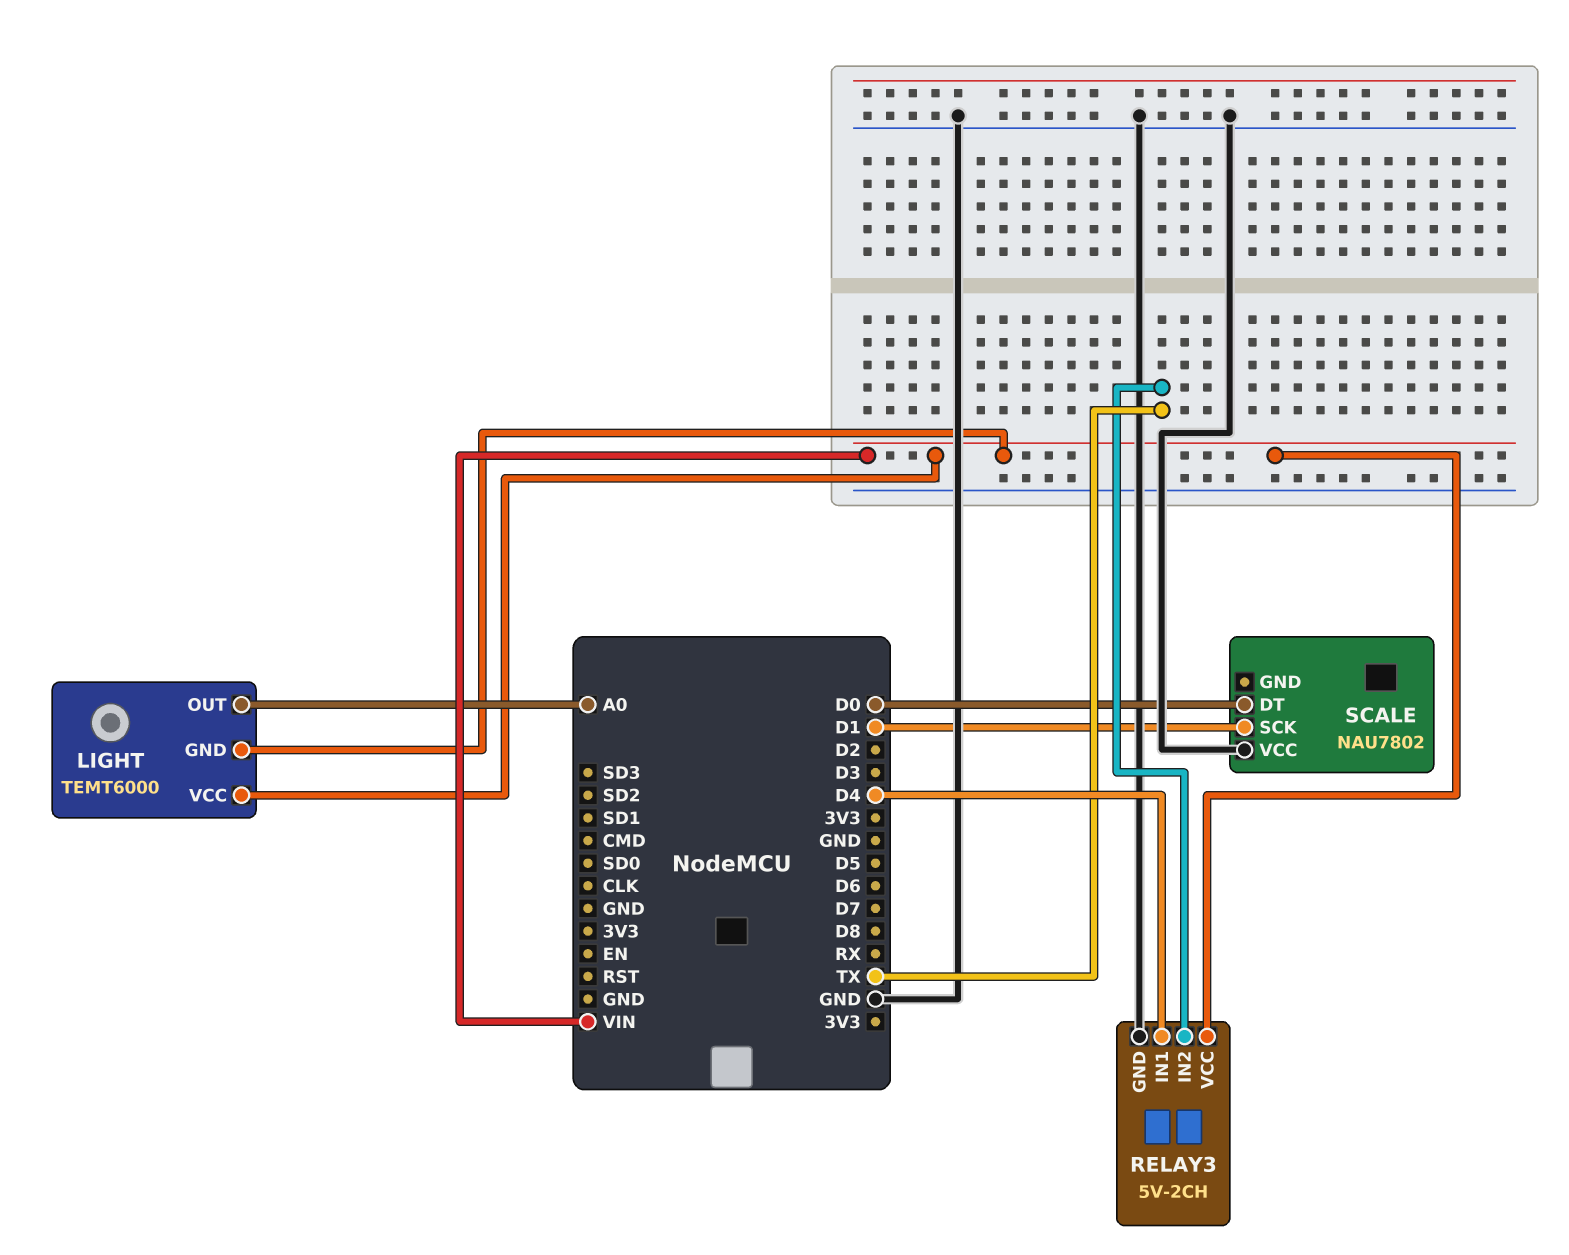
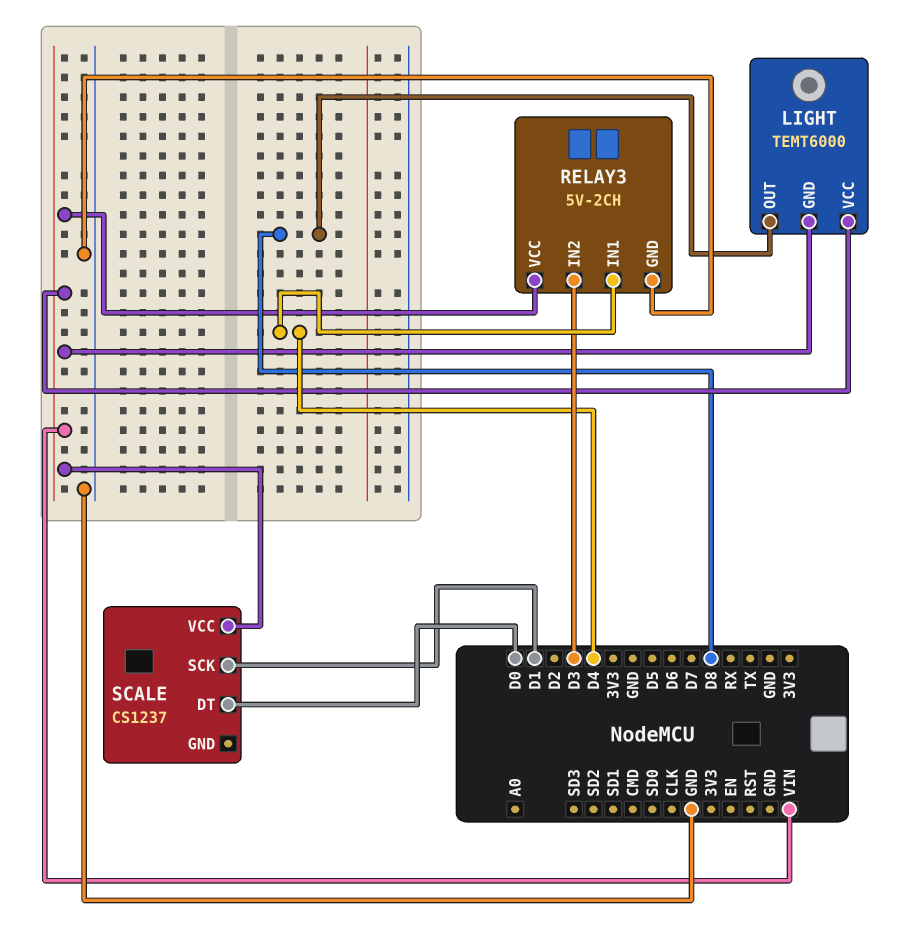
LIGHT pin OUT: A0 -> D8
RELAY3 pin IN2: TX -> D3
SCALE: NAU7802 -> CS1237
SCALE pin VCC: GND -> VIN

